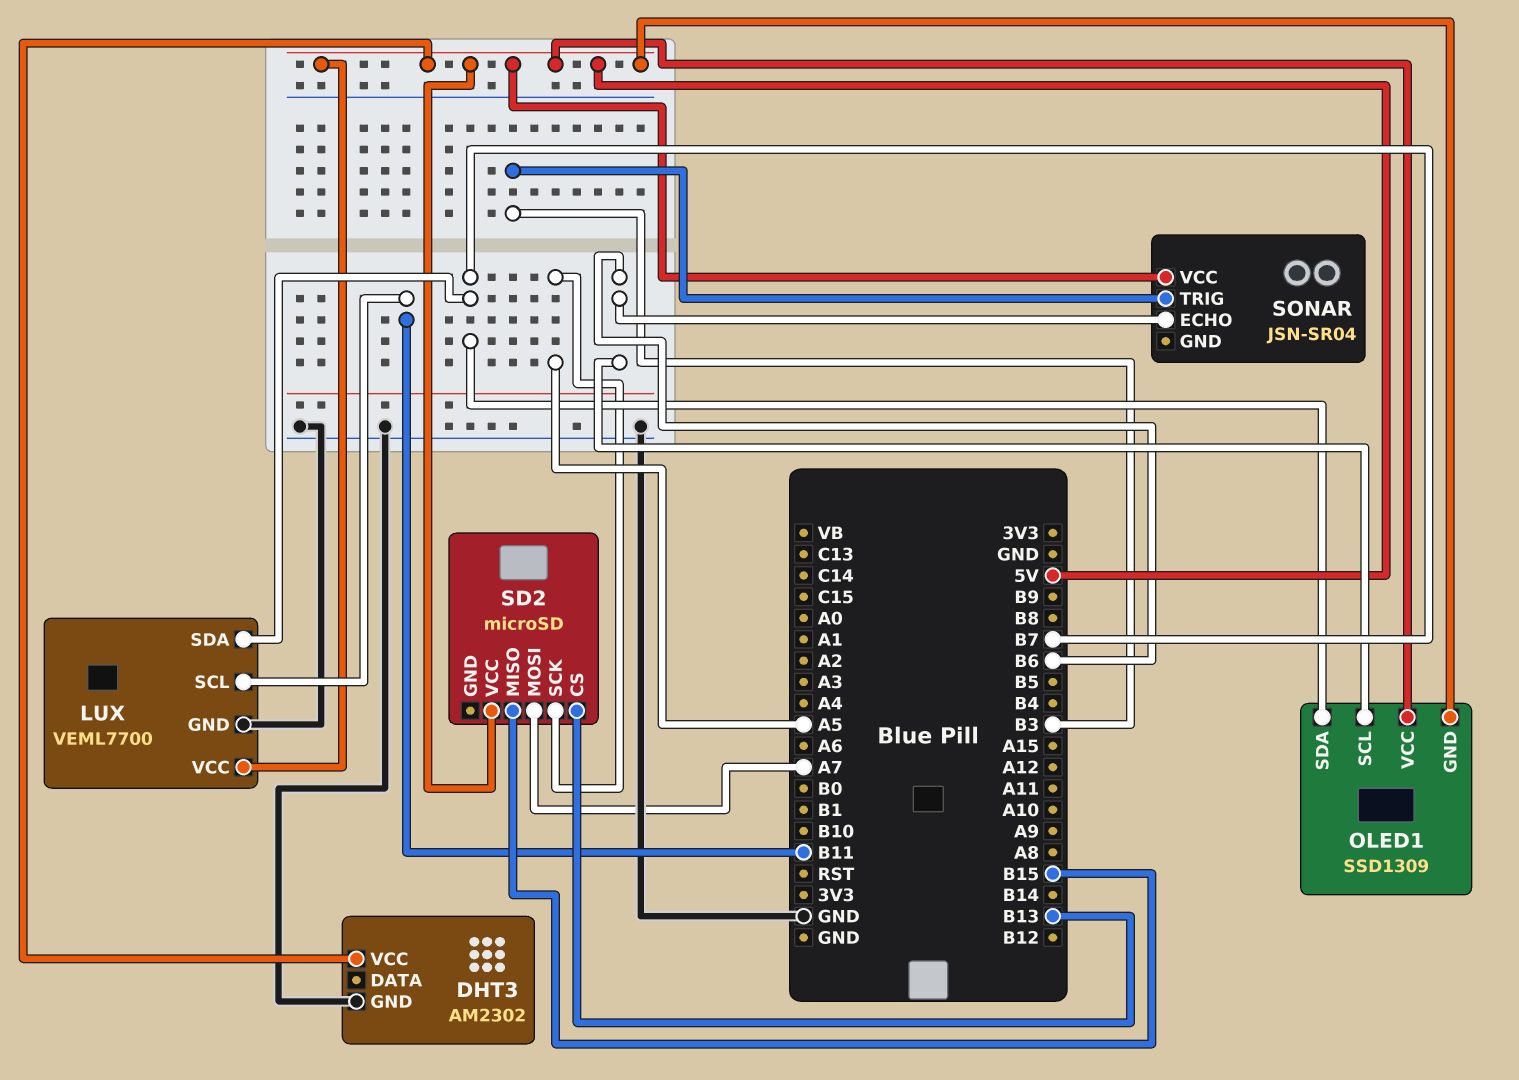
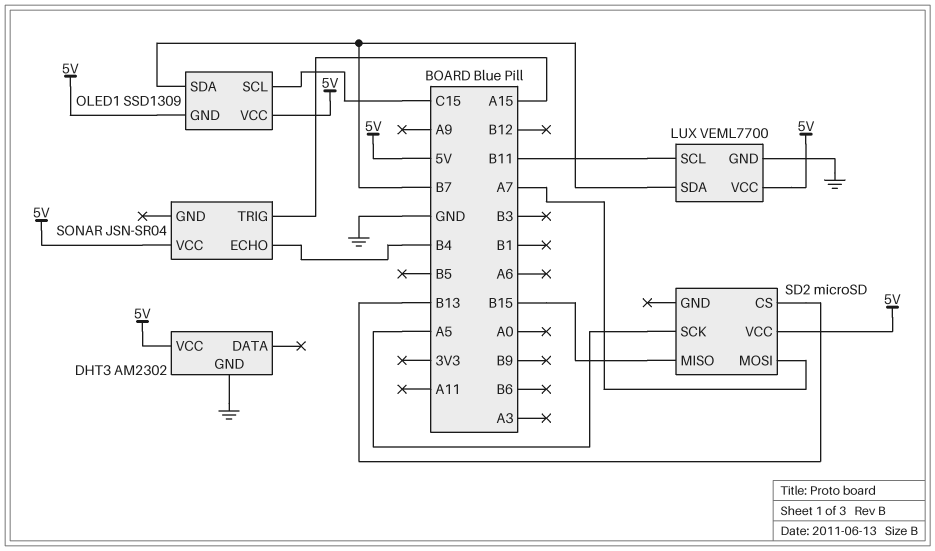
OLED1 pin SCL: B6 -> C15
SONAR pin ECHO: B6 -> B4
SONAR pin TRIG: B3 -> A15

